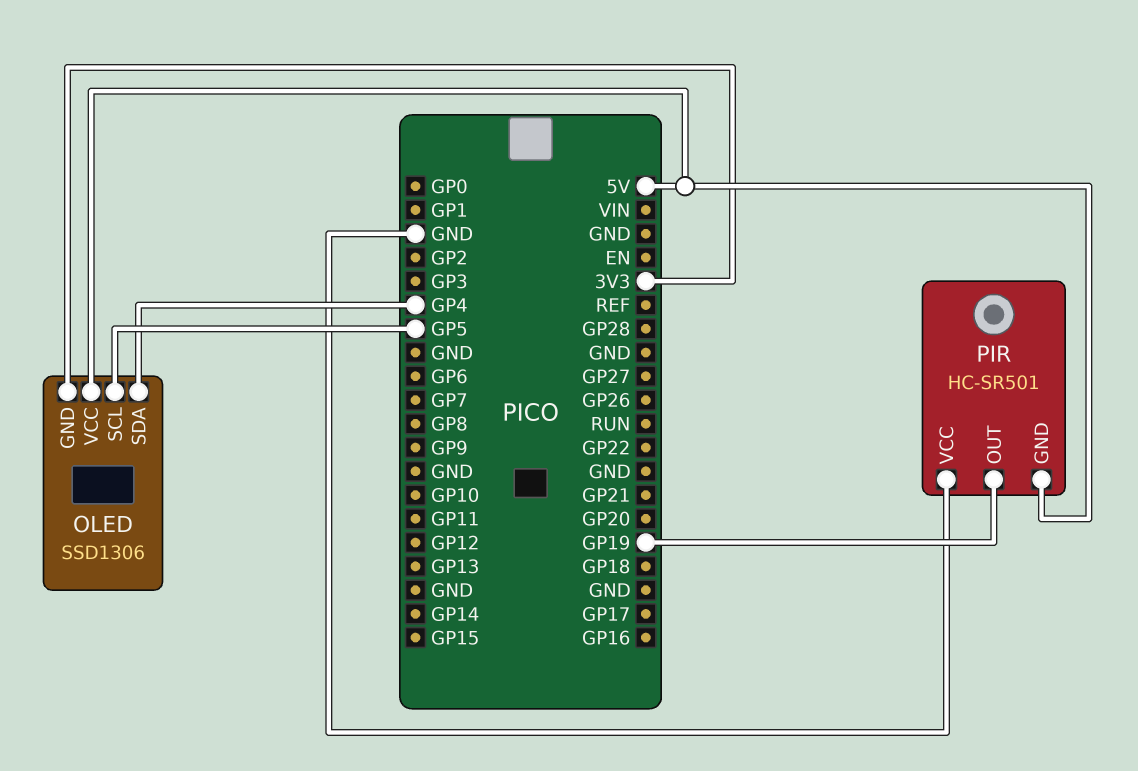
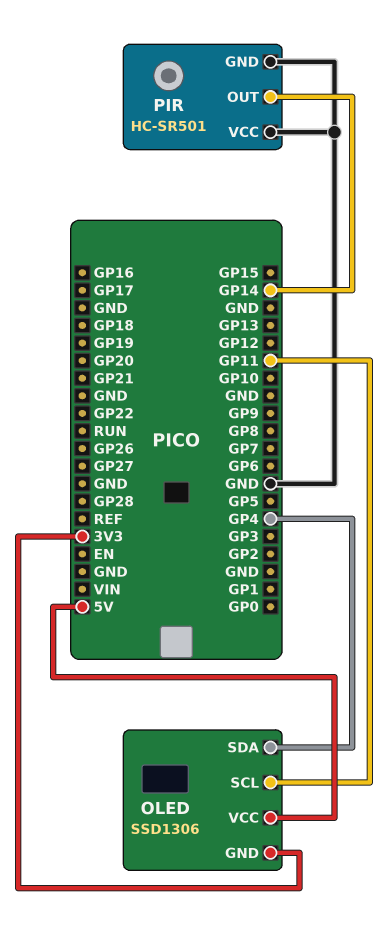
OLED pin SCL: GP5 -> GP11
PIR pin GND: 5V -> GND
PIR pin OUT: GP19 -> GP14

